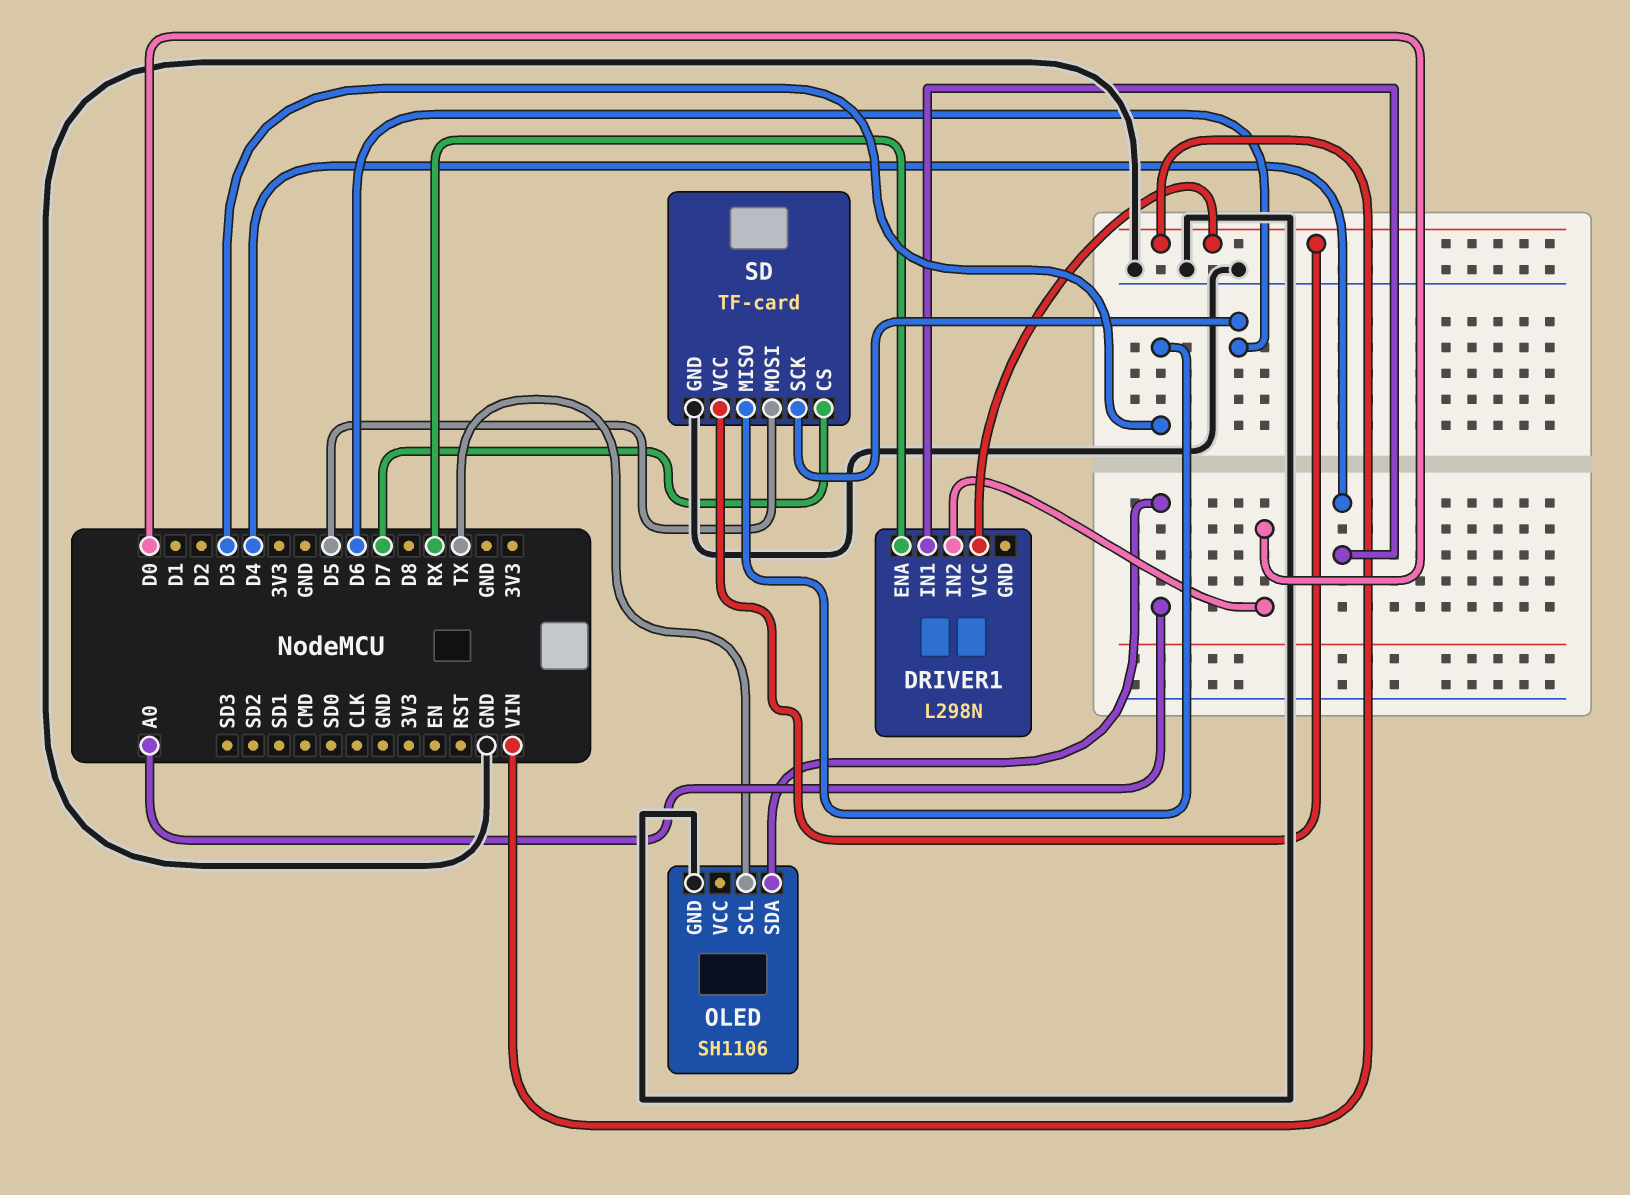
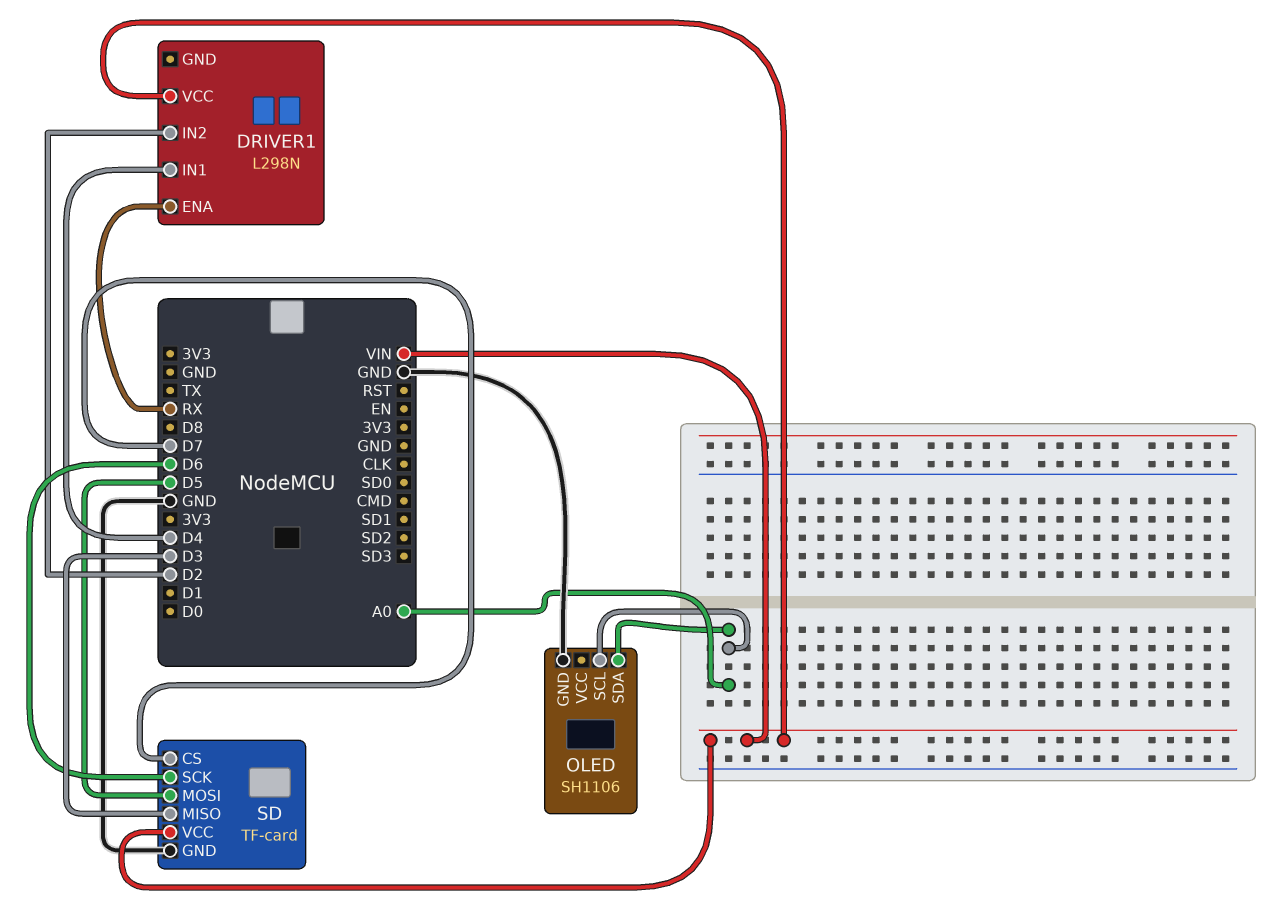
DRIVER1 pin IN2: D0 -> D2
OLED pin SCL: TX -> A0

